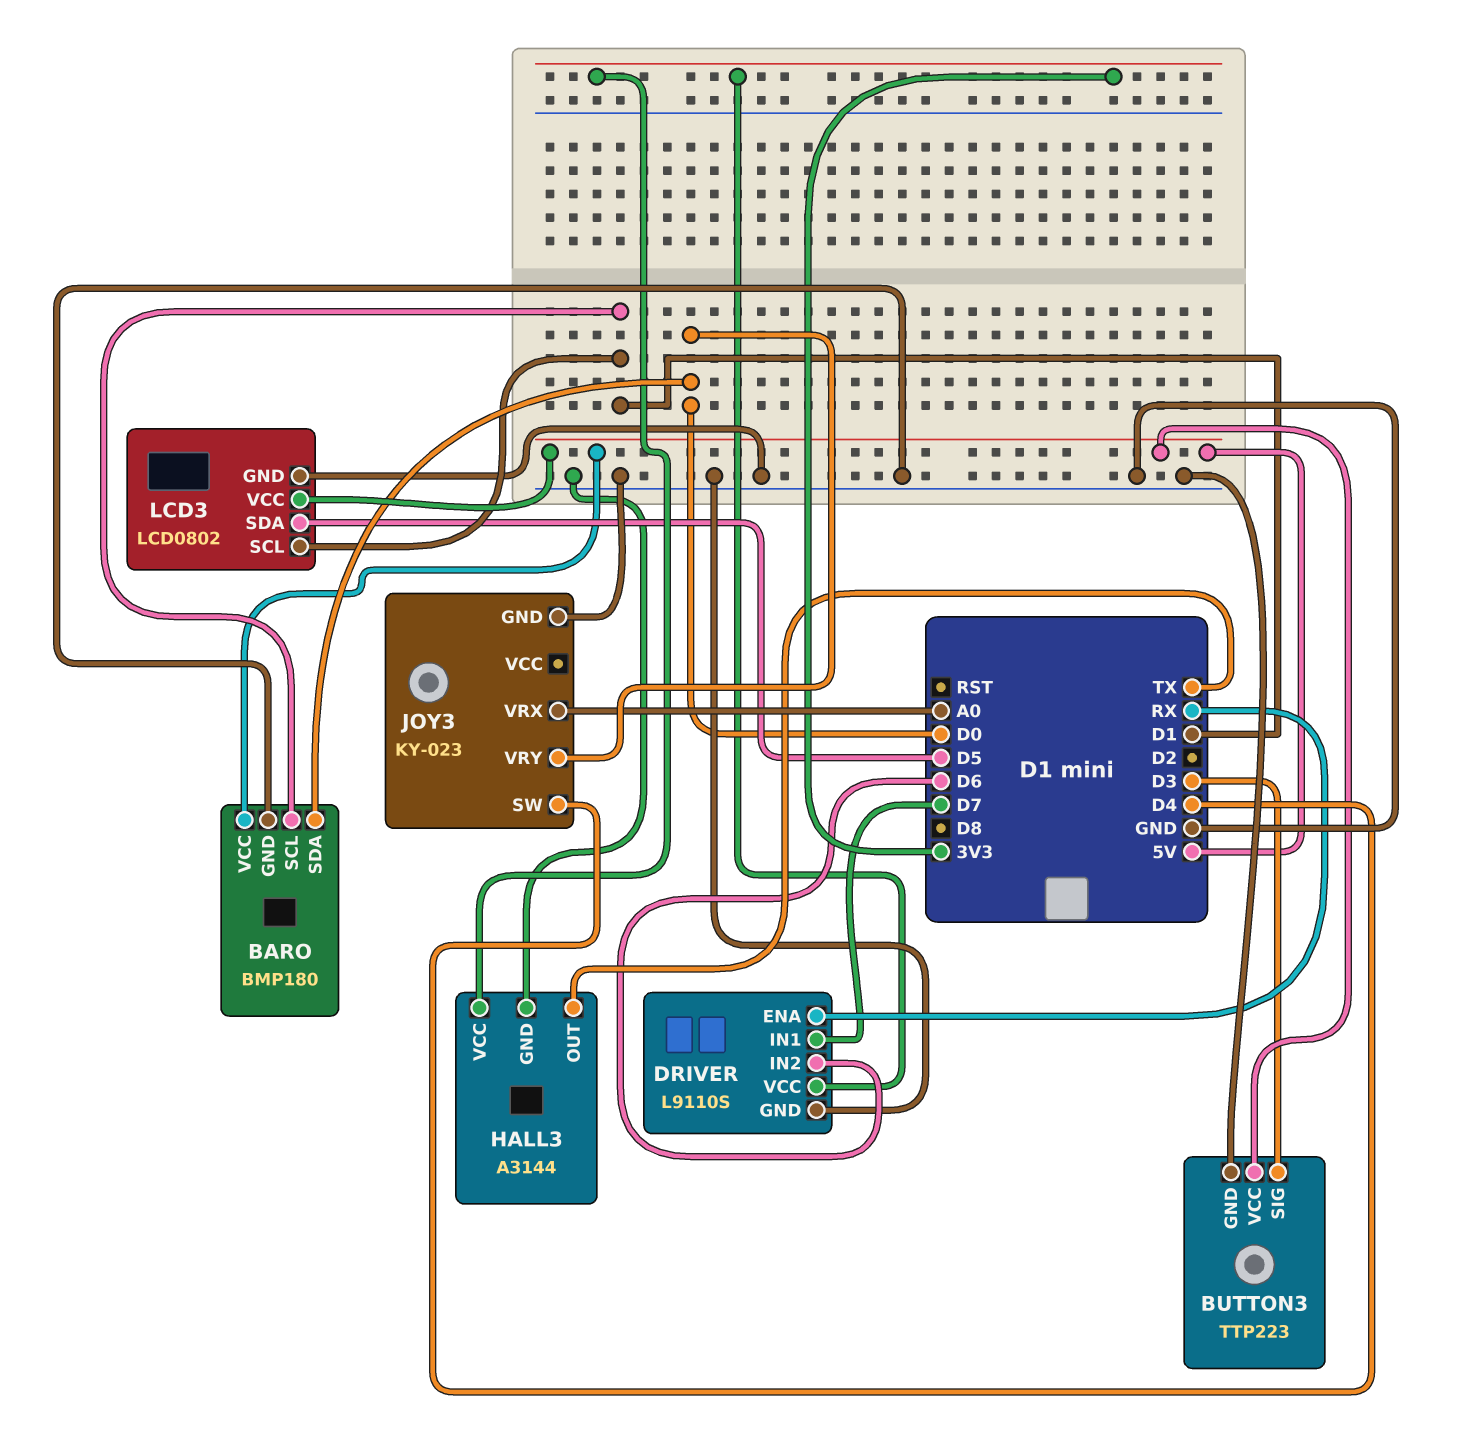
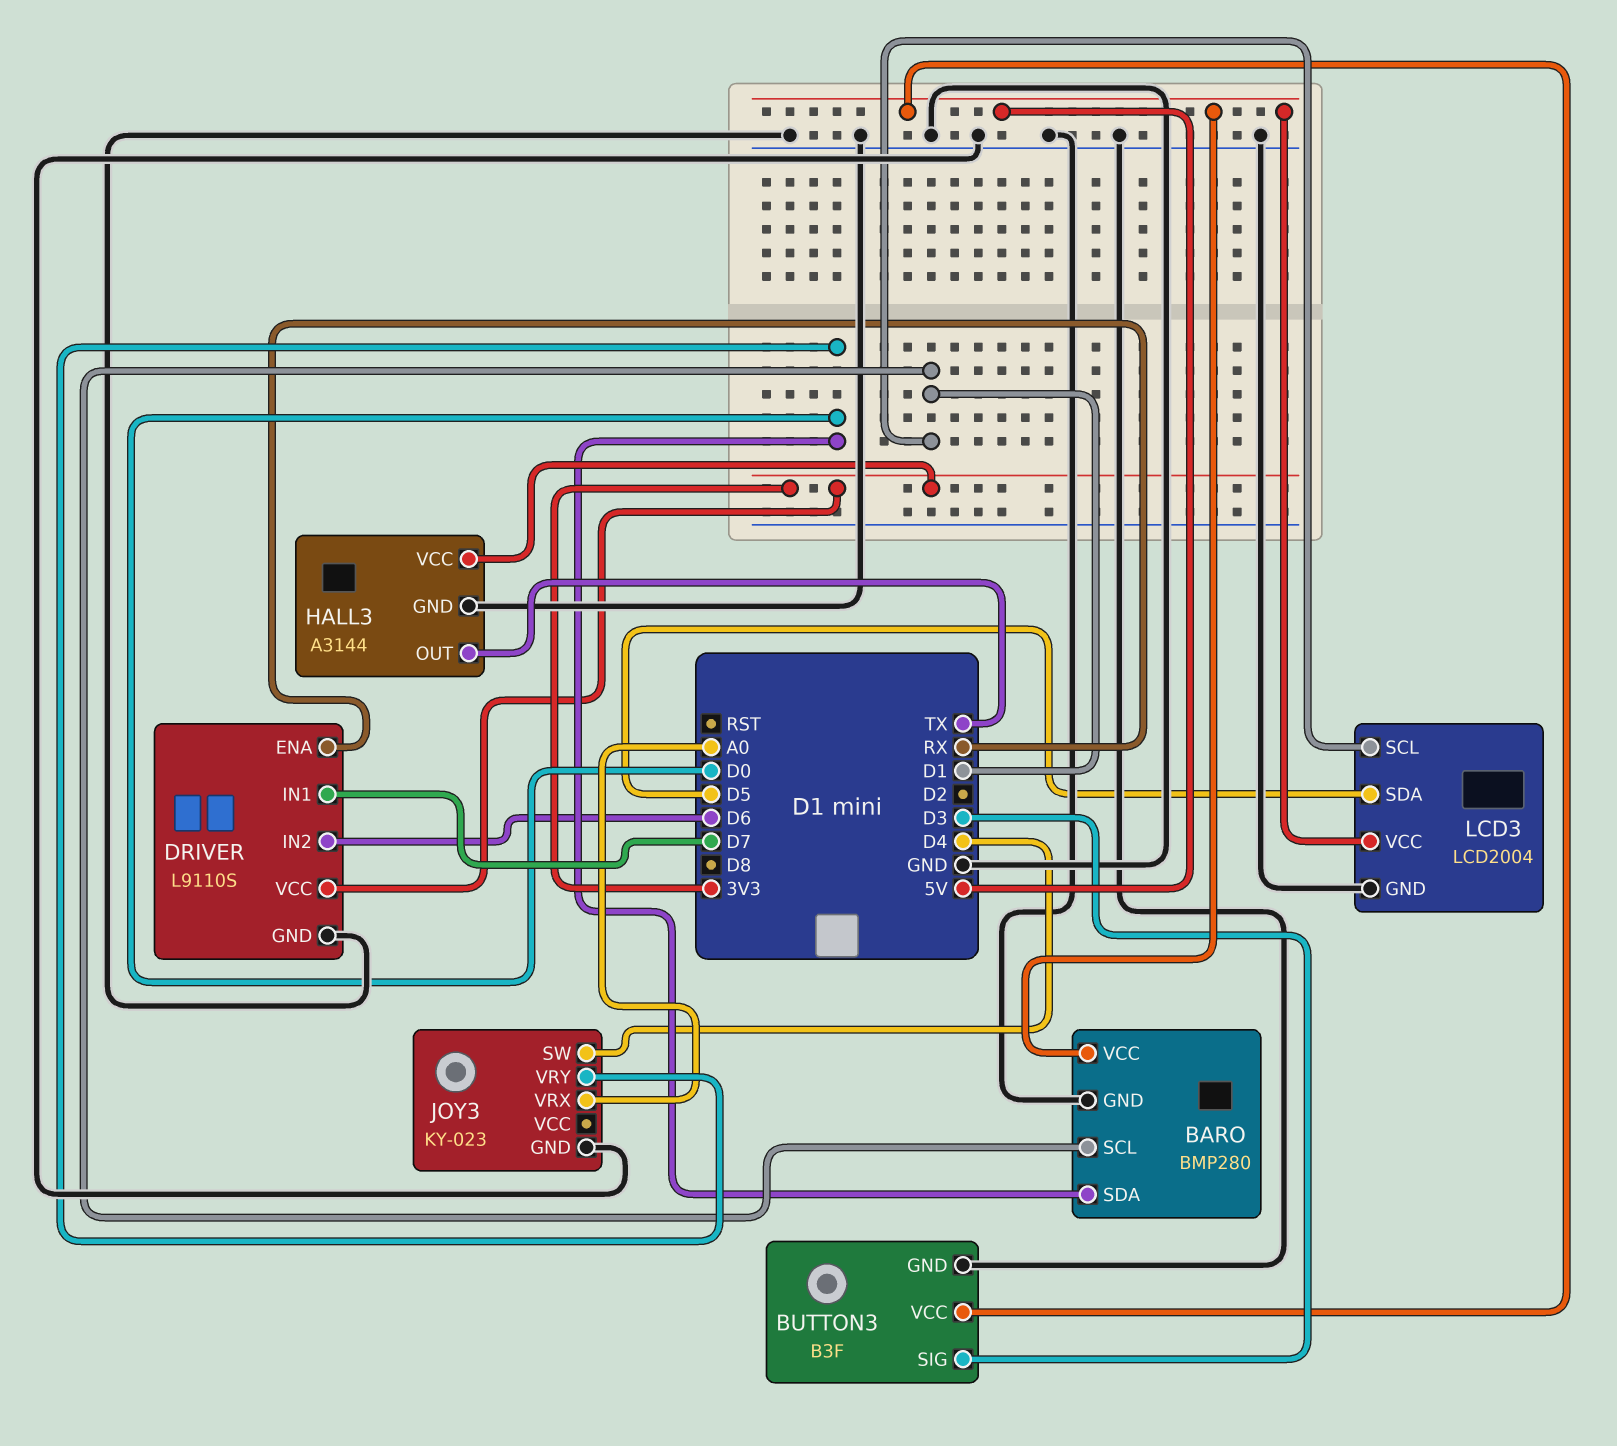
BARO: BMP180 -> BMP280
BUTTON3: TTP223 -> B3F
LCD3: LCD0802 -> LCD2004

